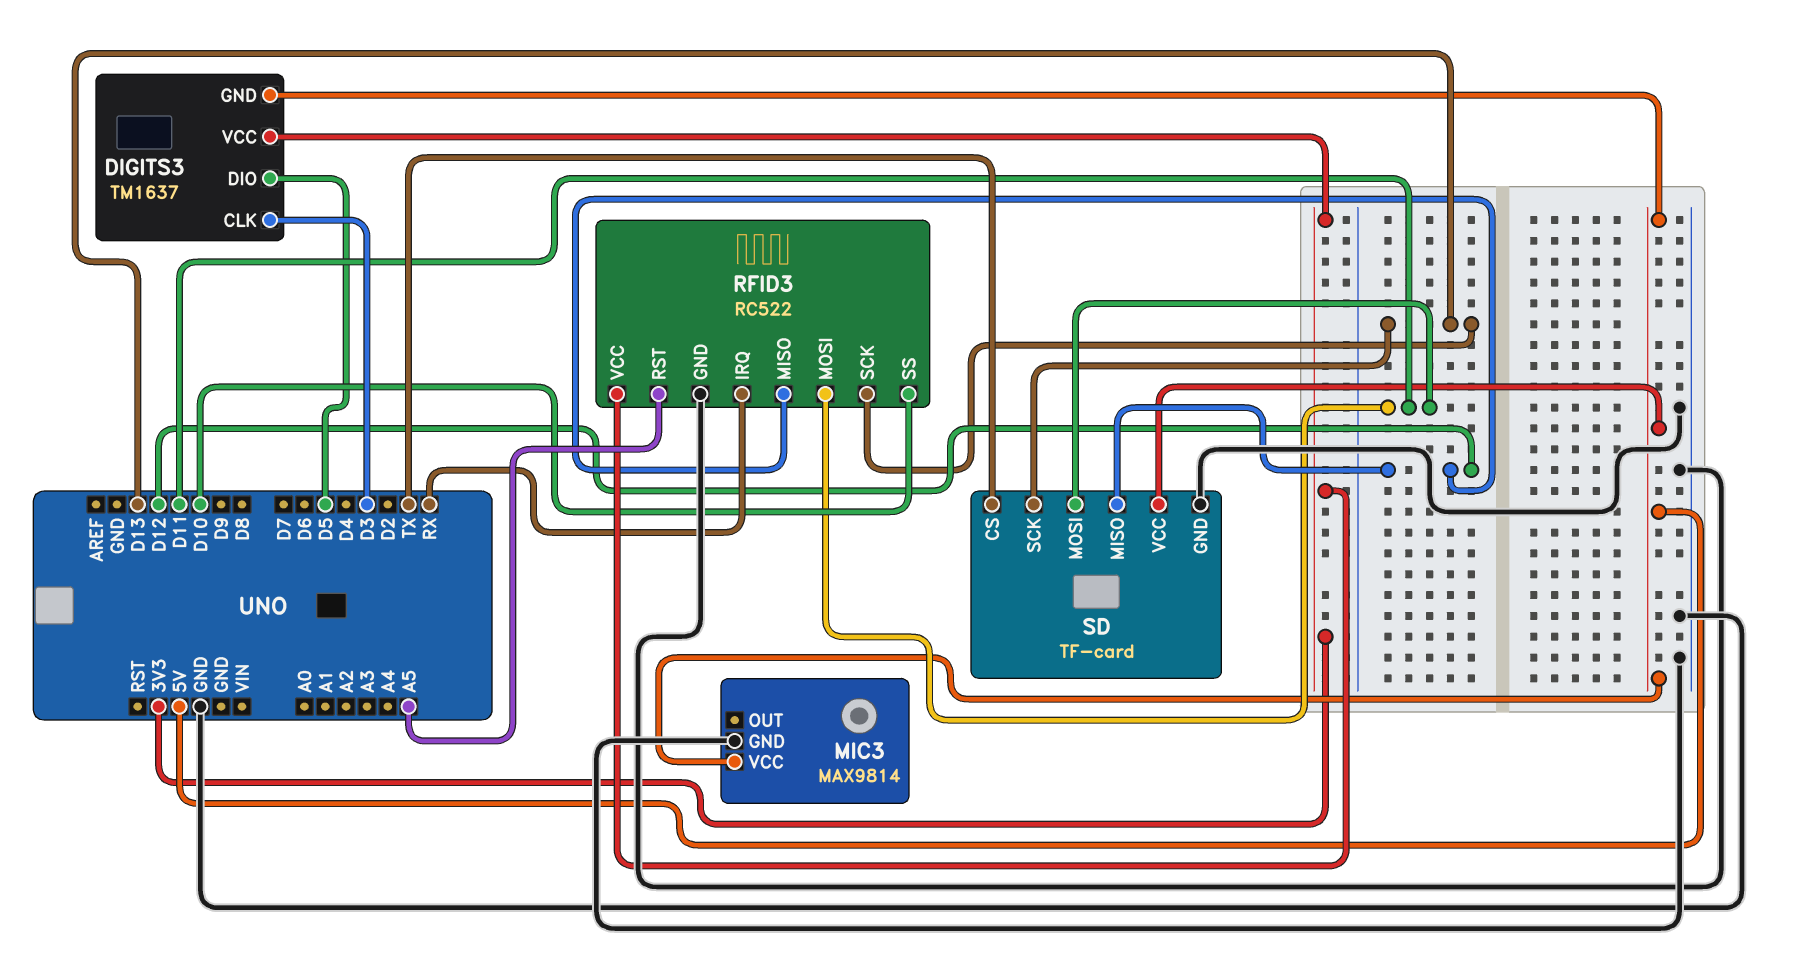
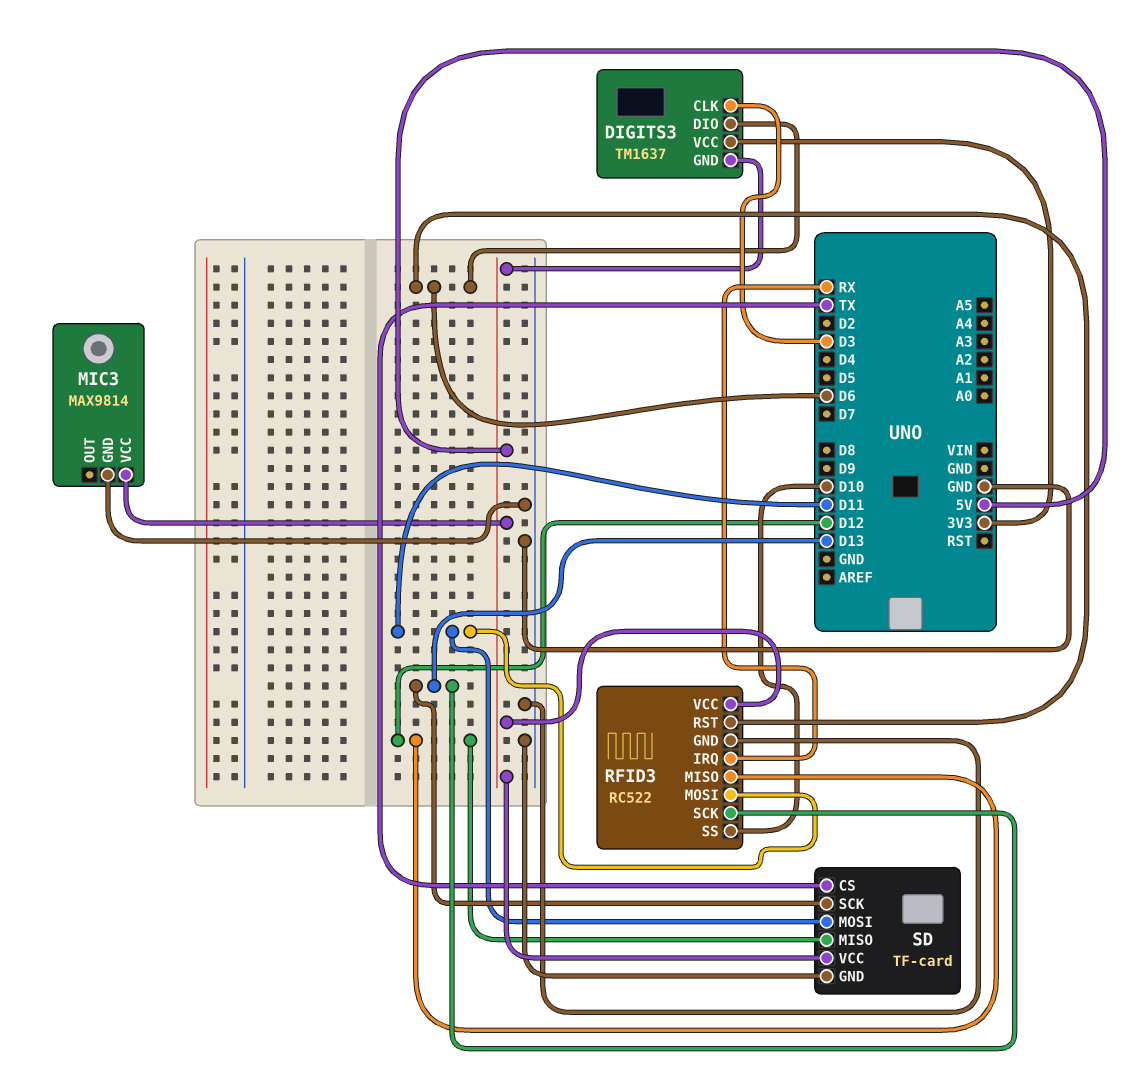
DIGITS3 pin DIO: D5 -> D6
RFID3 pin RST: A5 -> D6
RFID3 pin VCC: 3V3 -> 5V

